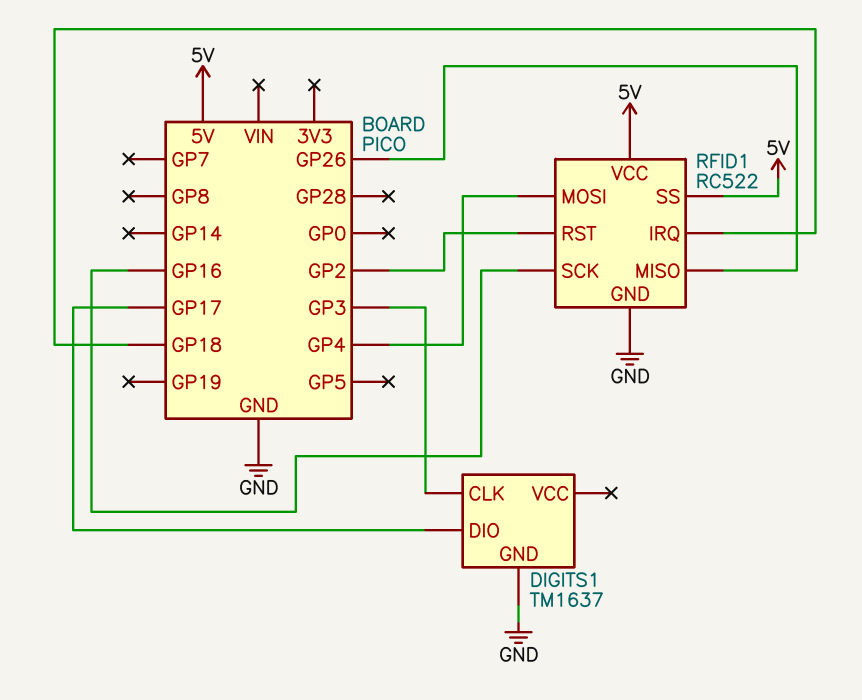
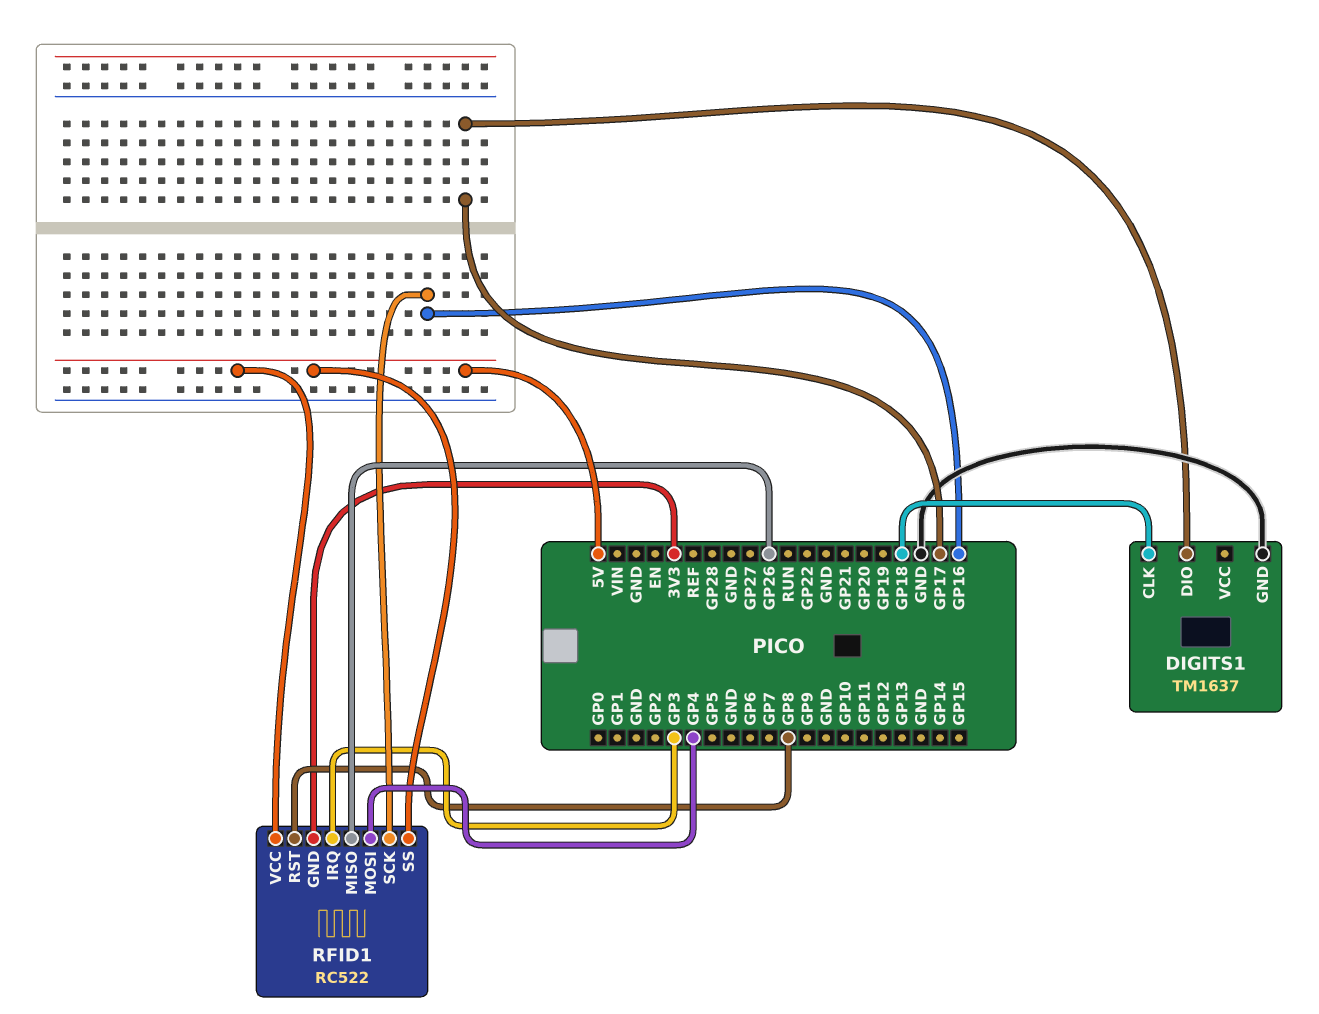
DIGITS1 pin CLK: GP3 -> GP18
RFID1 pin GND: GND -> 3V3
RFID1 pin IRQ: GP18 -> GP3
RFID1 pin RST: GP2 -> GP8

